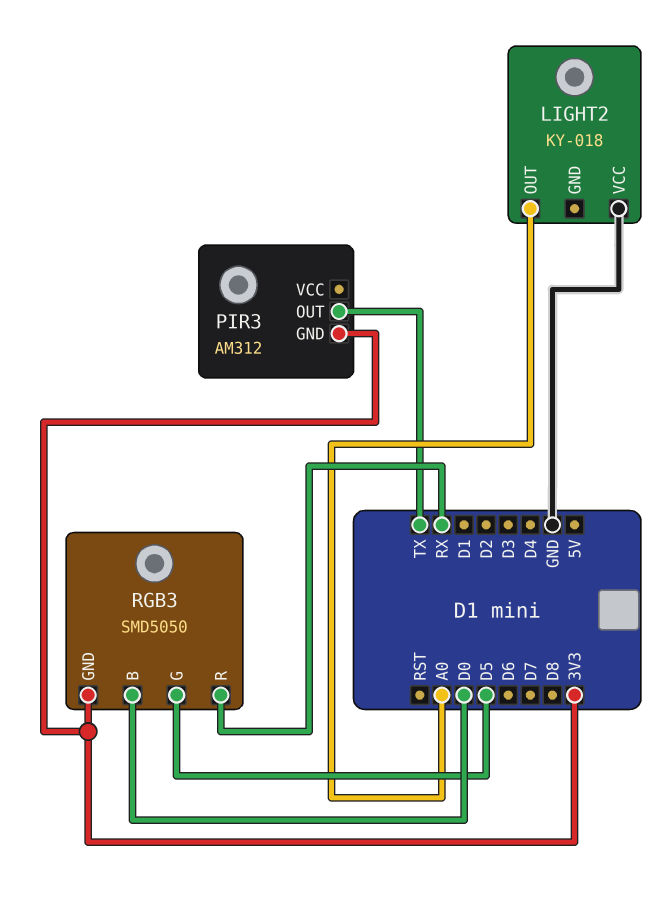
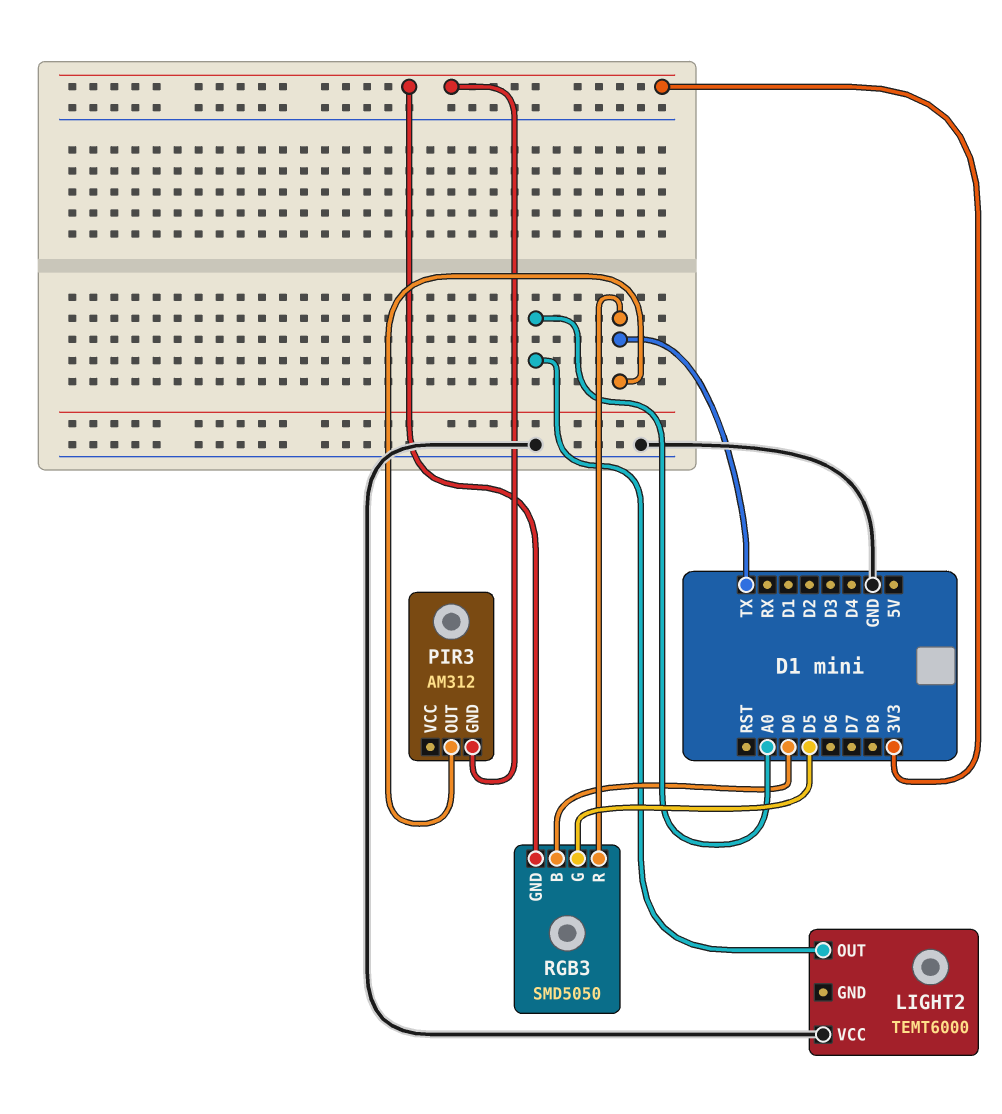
LIGHT2: KY-018 -> TEMT6000
RGB3 pin R: RX -> TX

